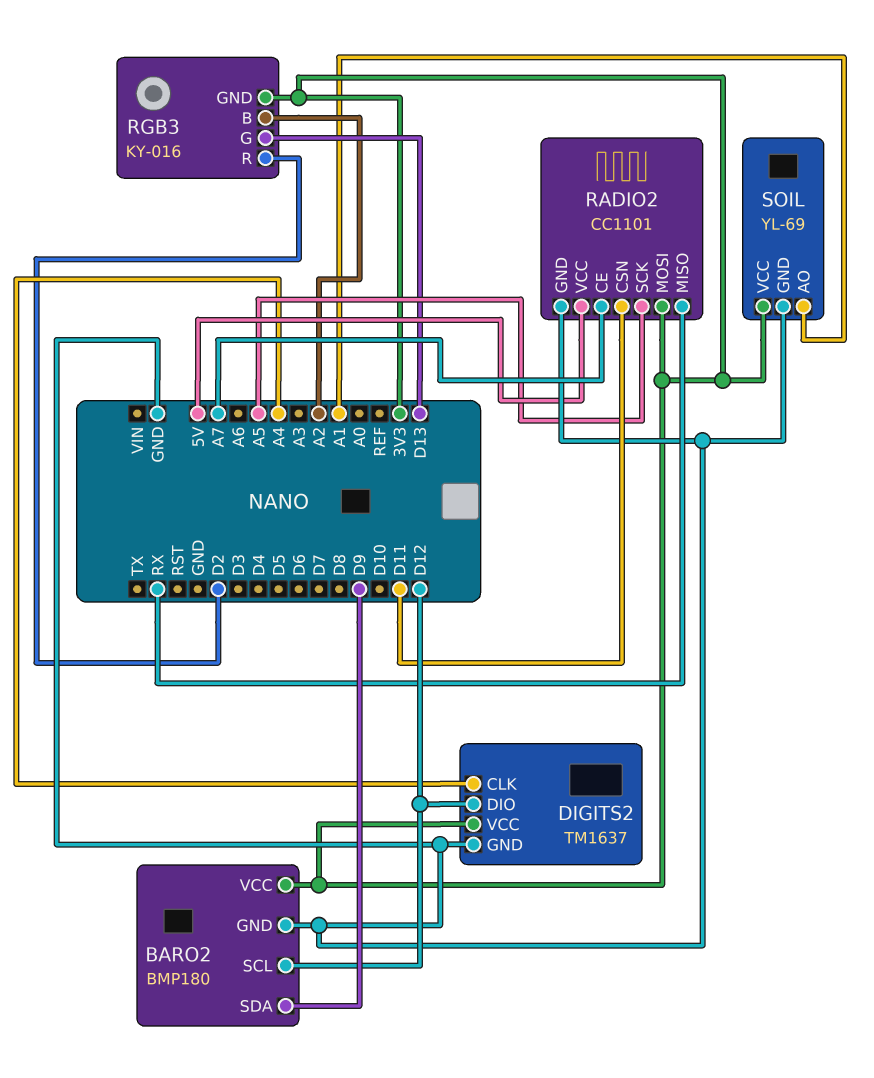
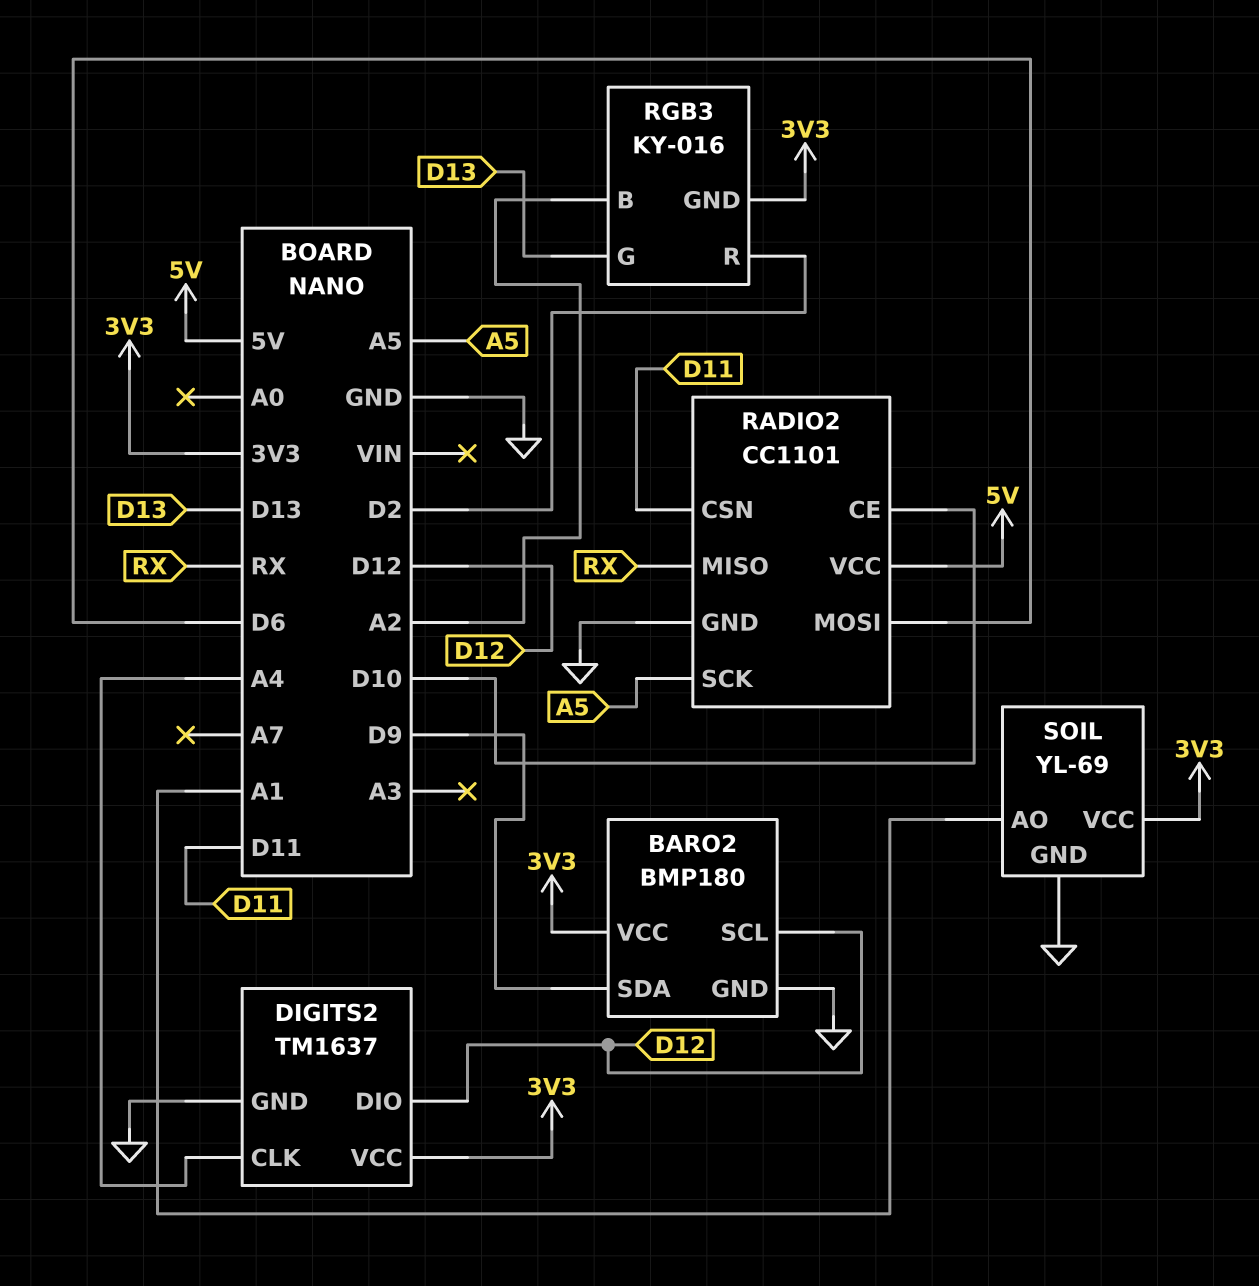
RADIO2 pin CE: A7 -> D10
RADIO2 pin MOSI: 3V3 -> D6

